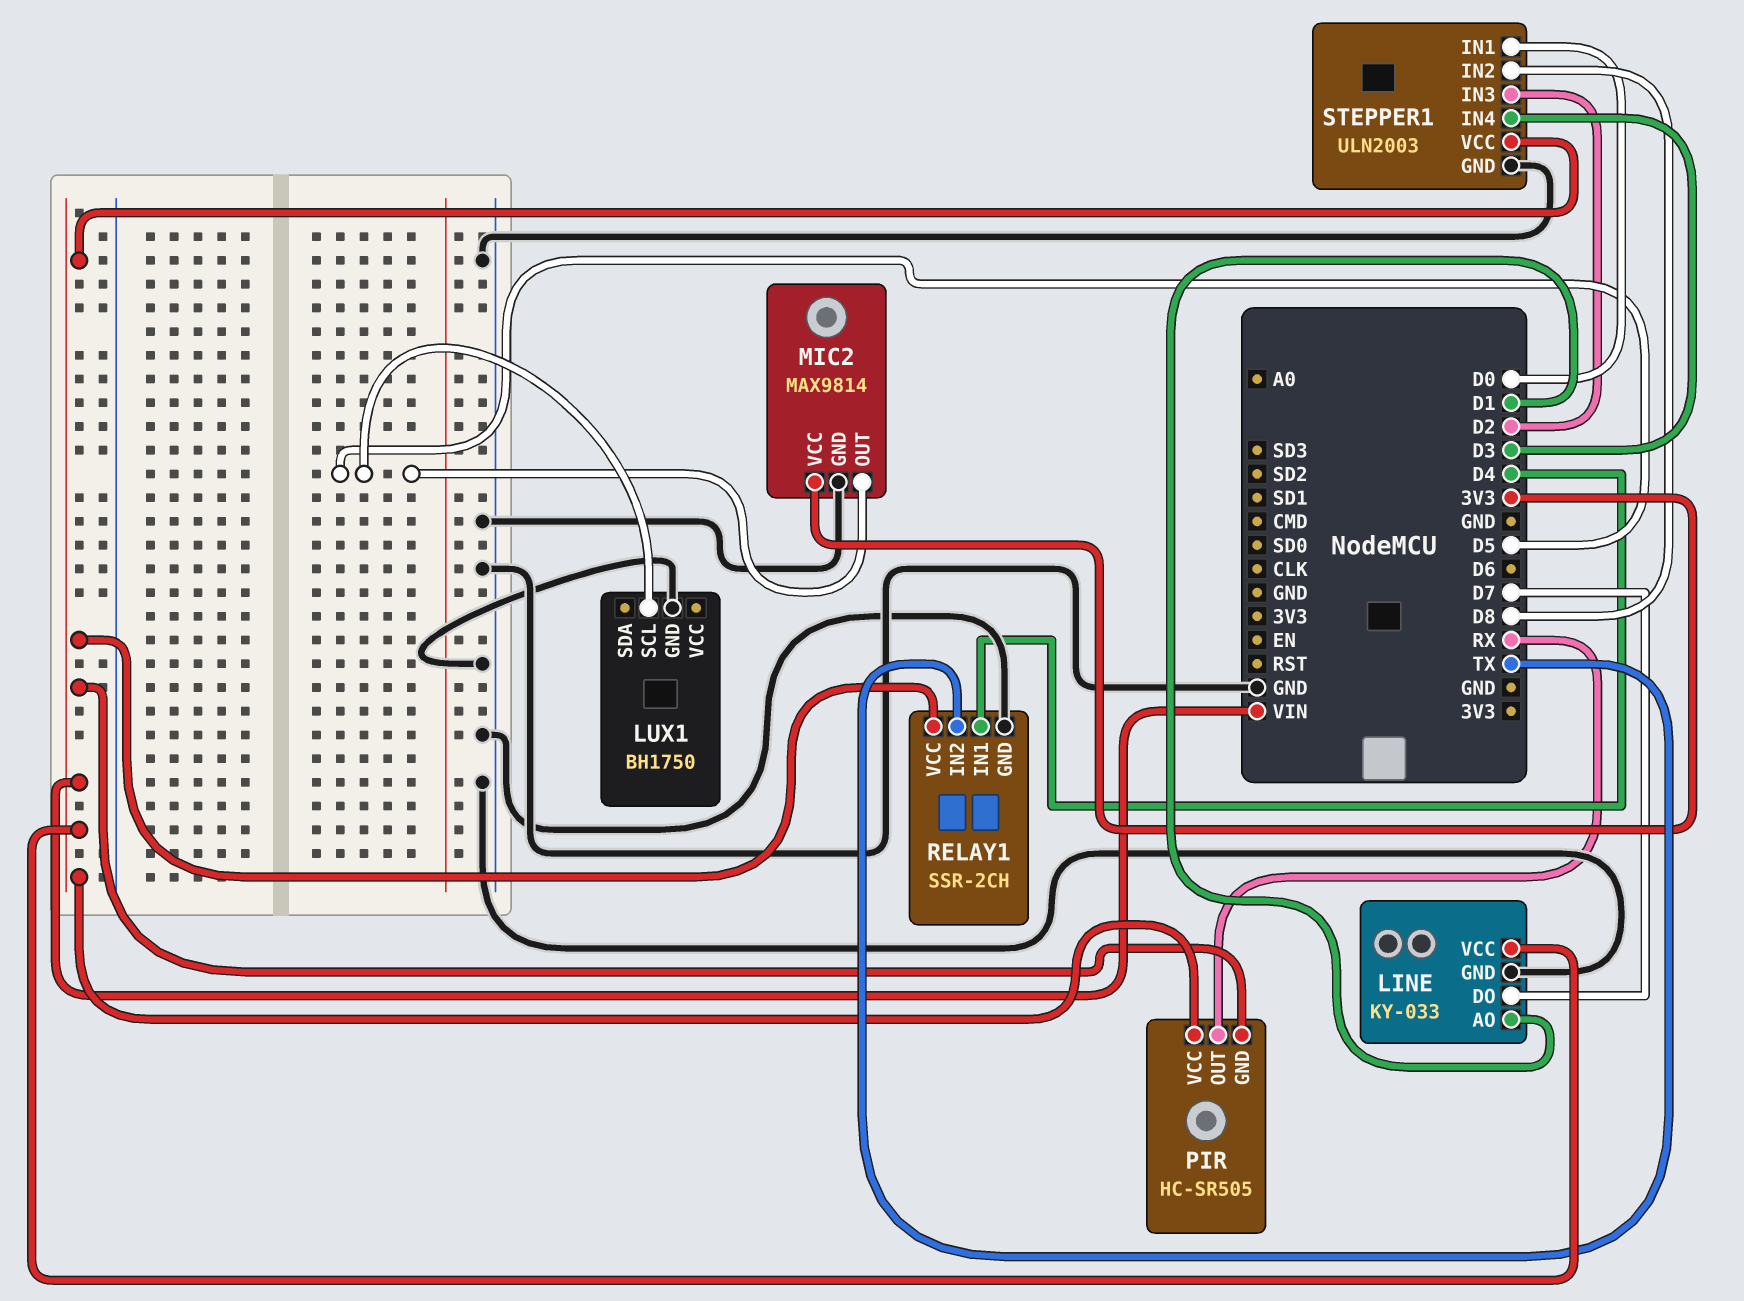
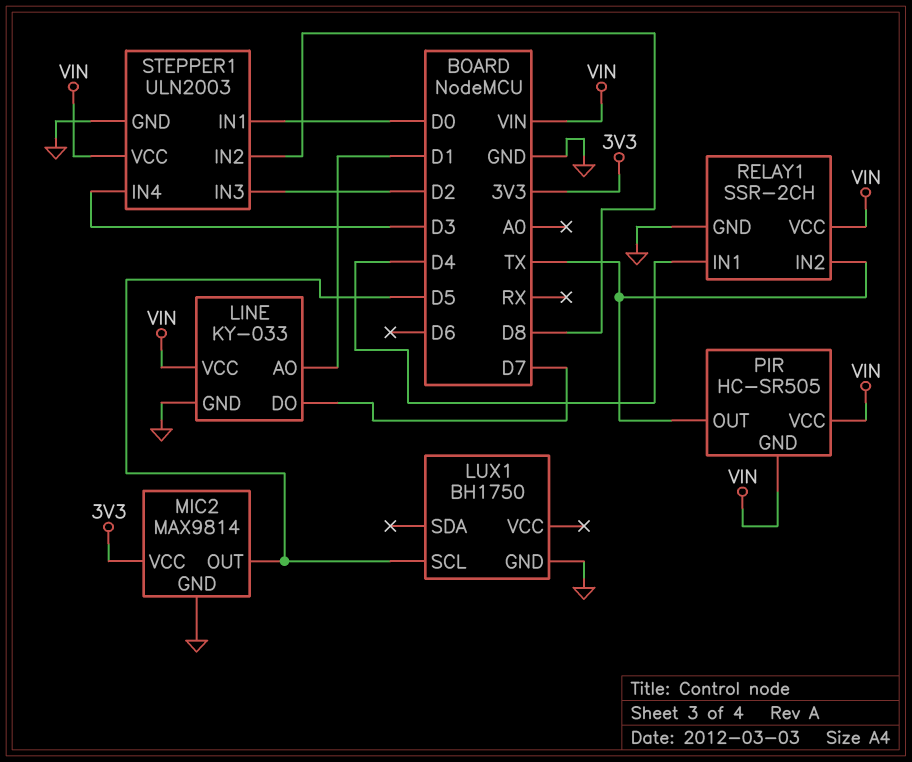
PIR pin OUT: RX -> TX

